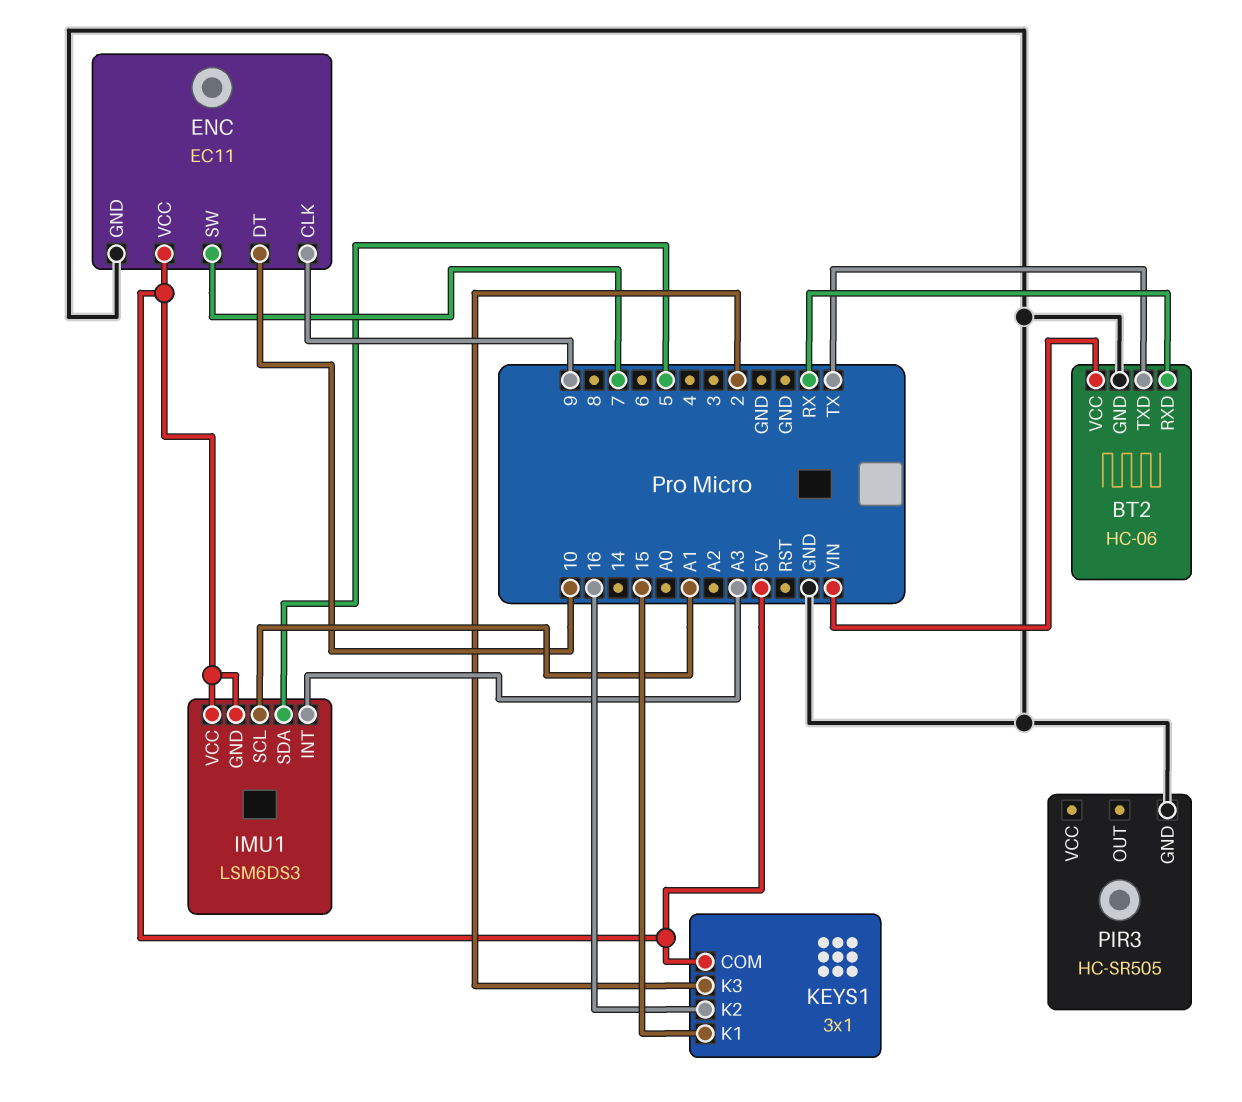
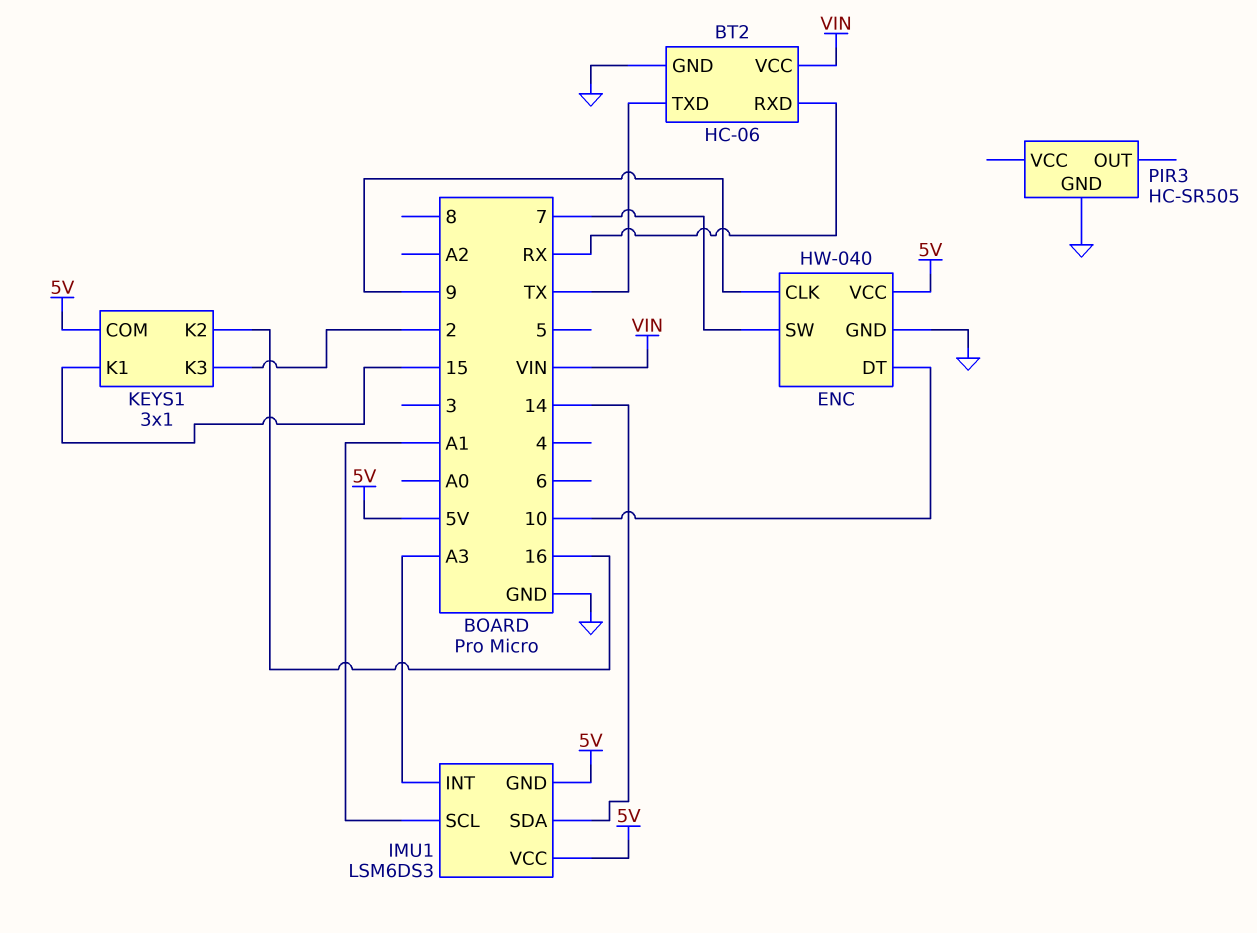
ENC: EC11 -> HW-040
IMU1 pin SDA: 5 -> 14

